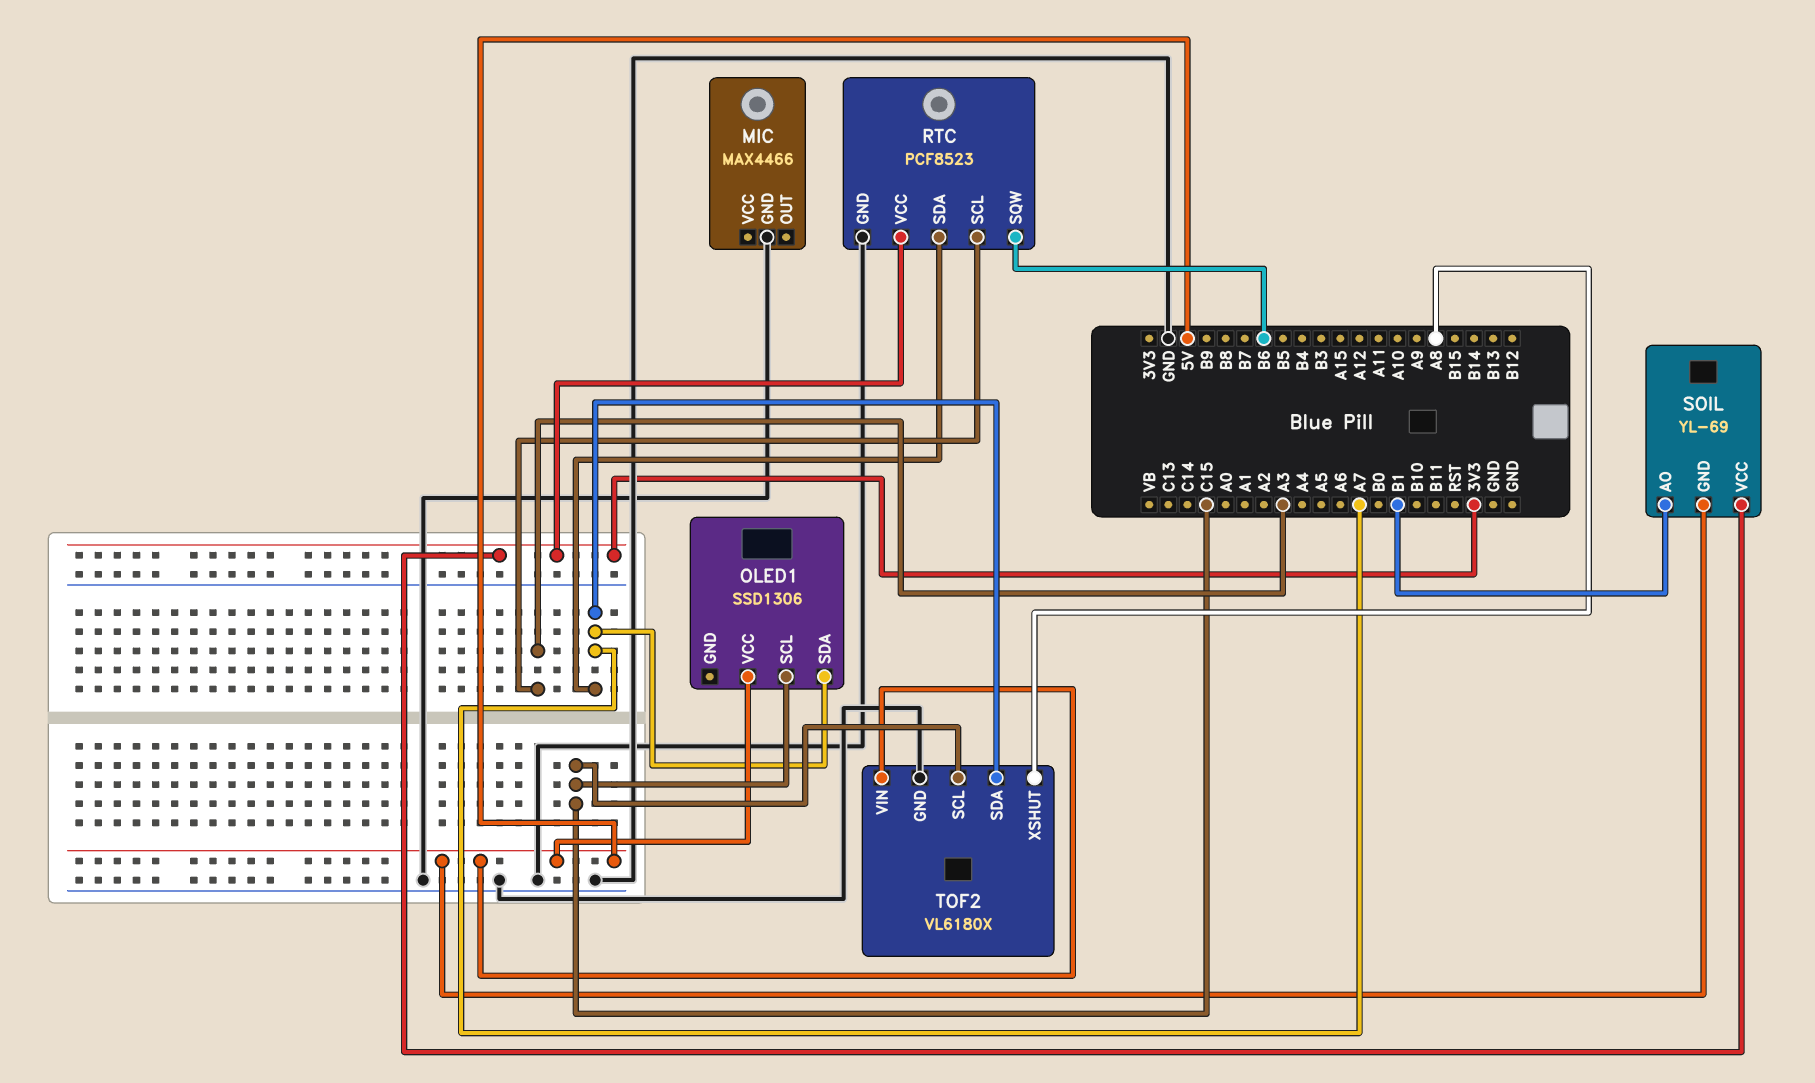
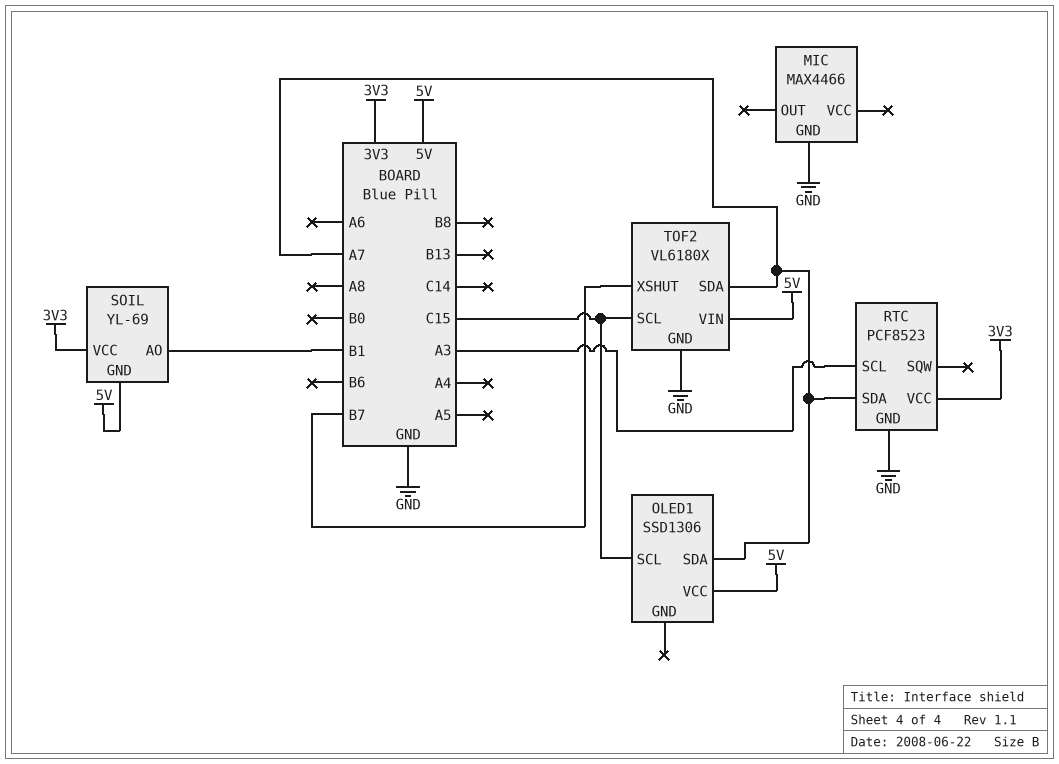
RTC pin SQW: B6 -> none
TOF2 pin XSHUT: A8 -> B7

